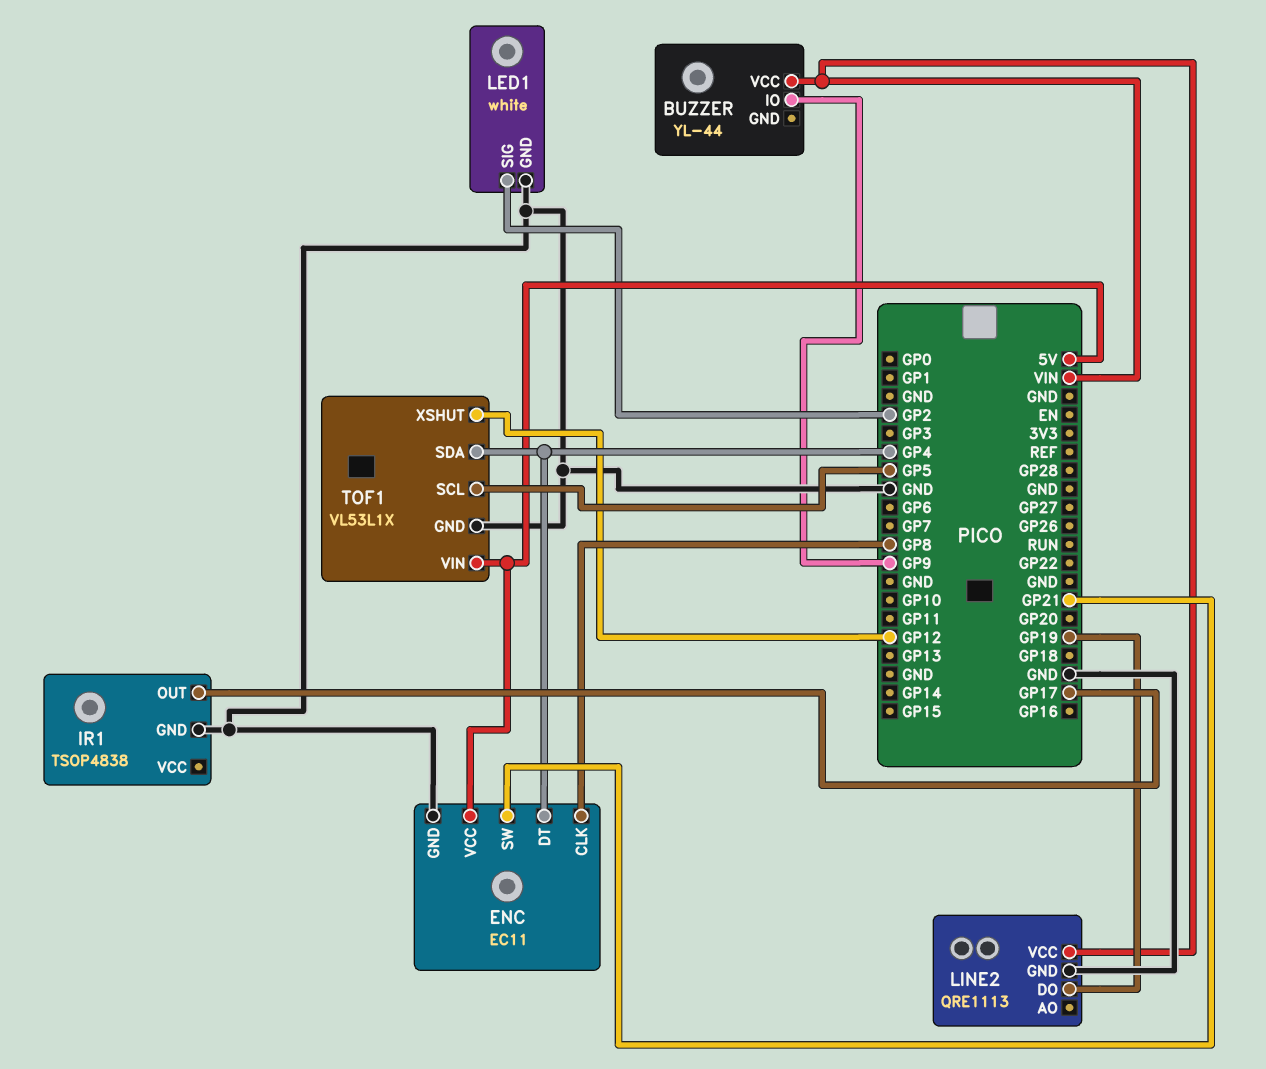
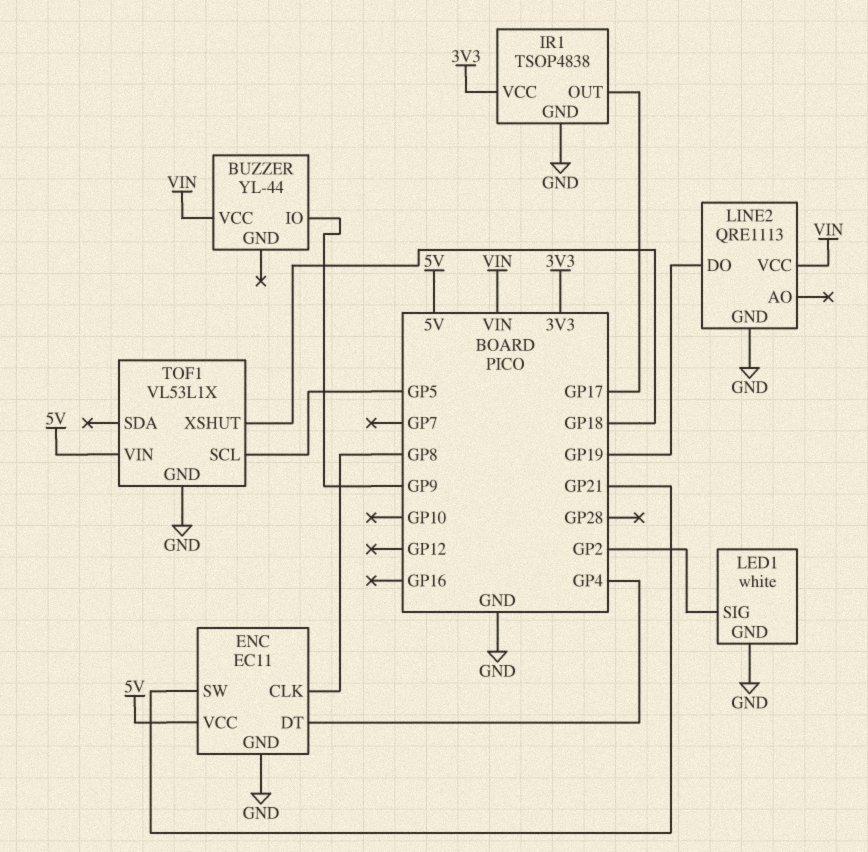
IR1 pin VCC: none -> 3V3
TOF1 pin SDA: GP4 -> none
TOF1 pin XSHUT: GP12 -> GP18

